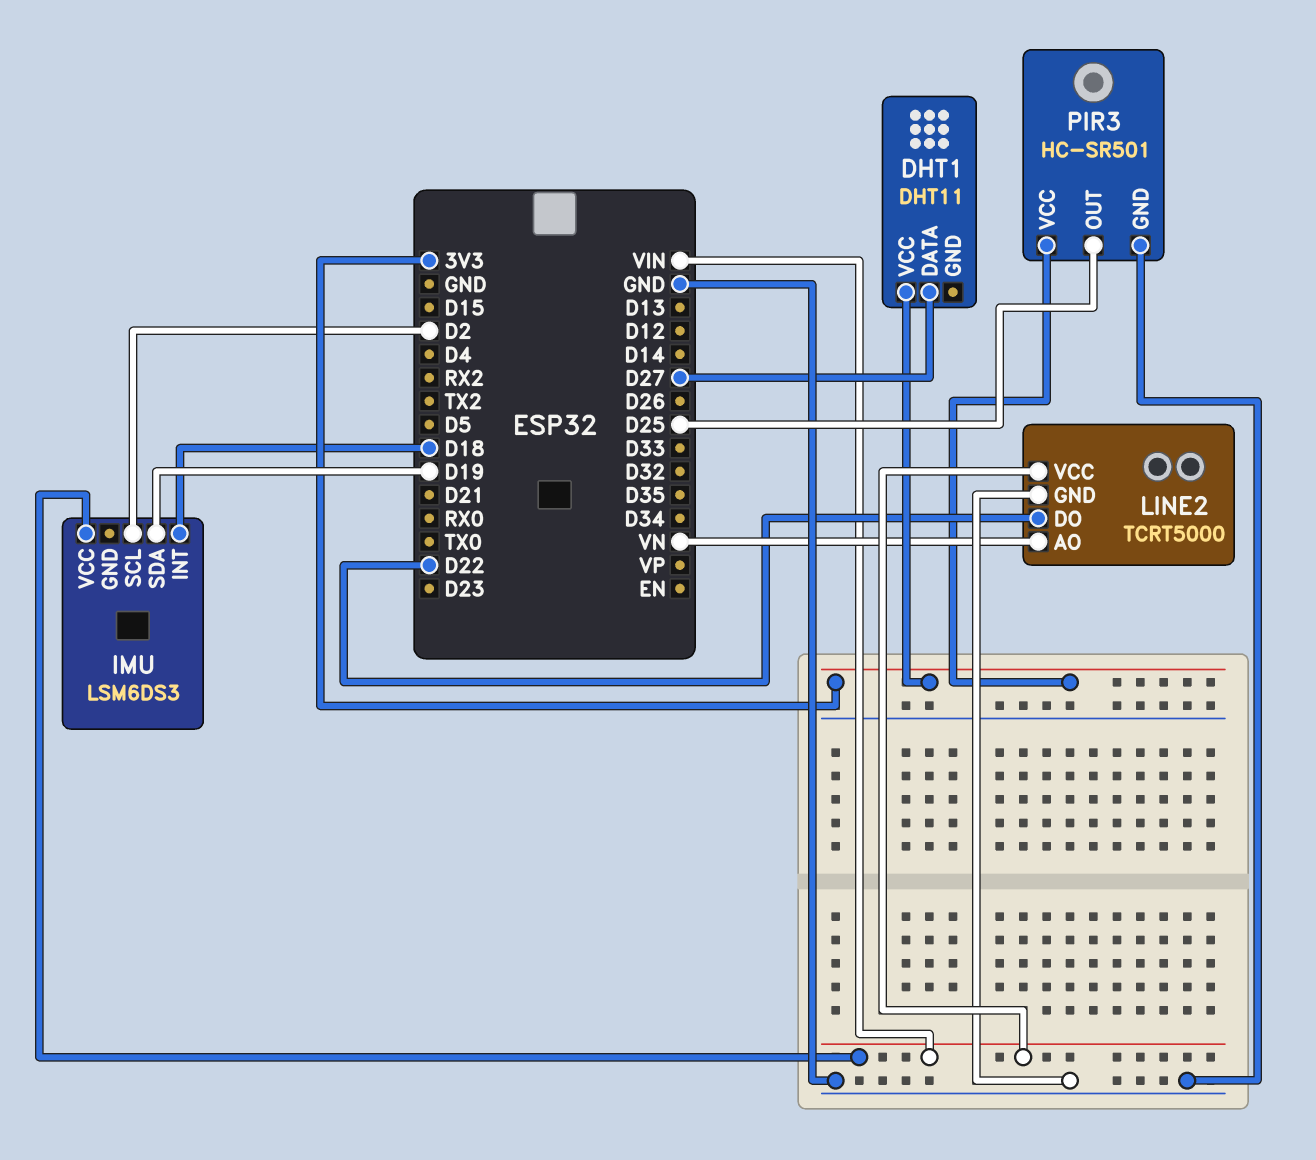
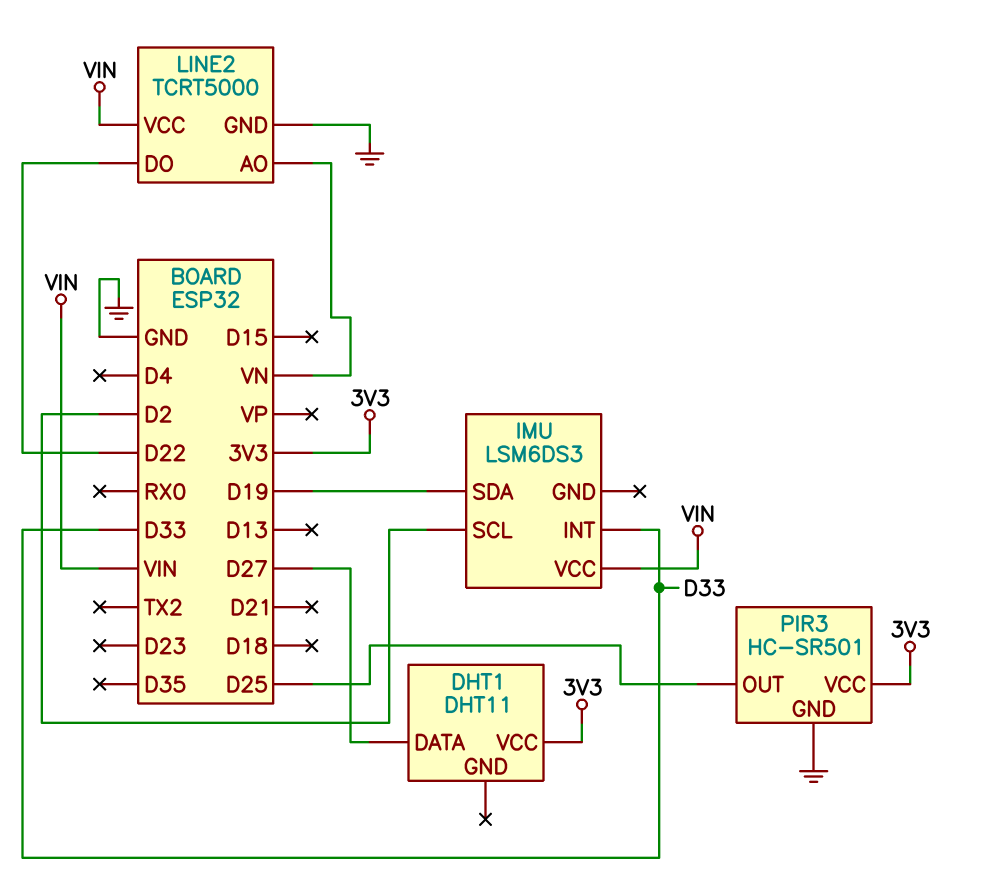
IMU pin INT: D18 -> D33

